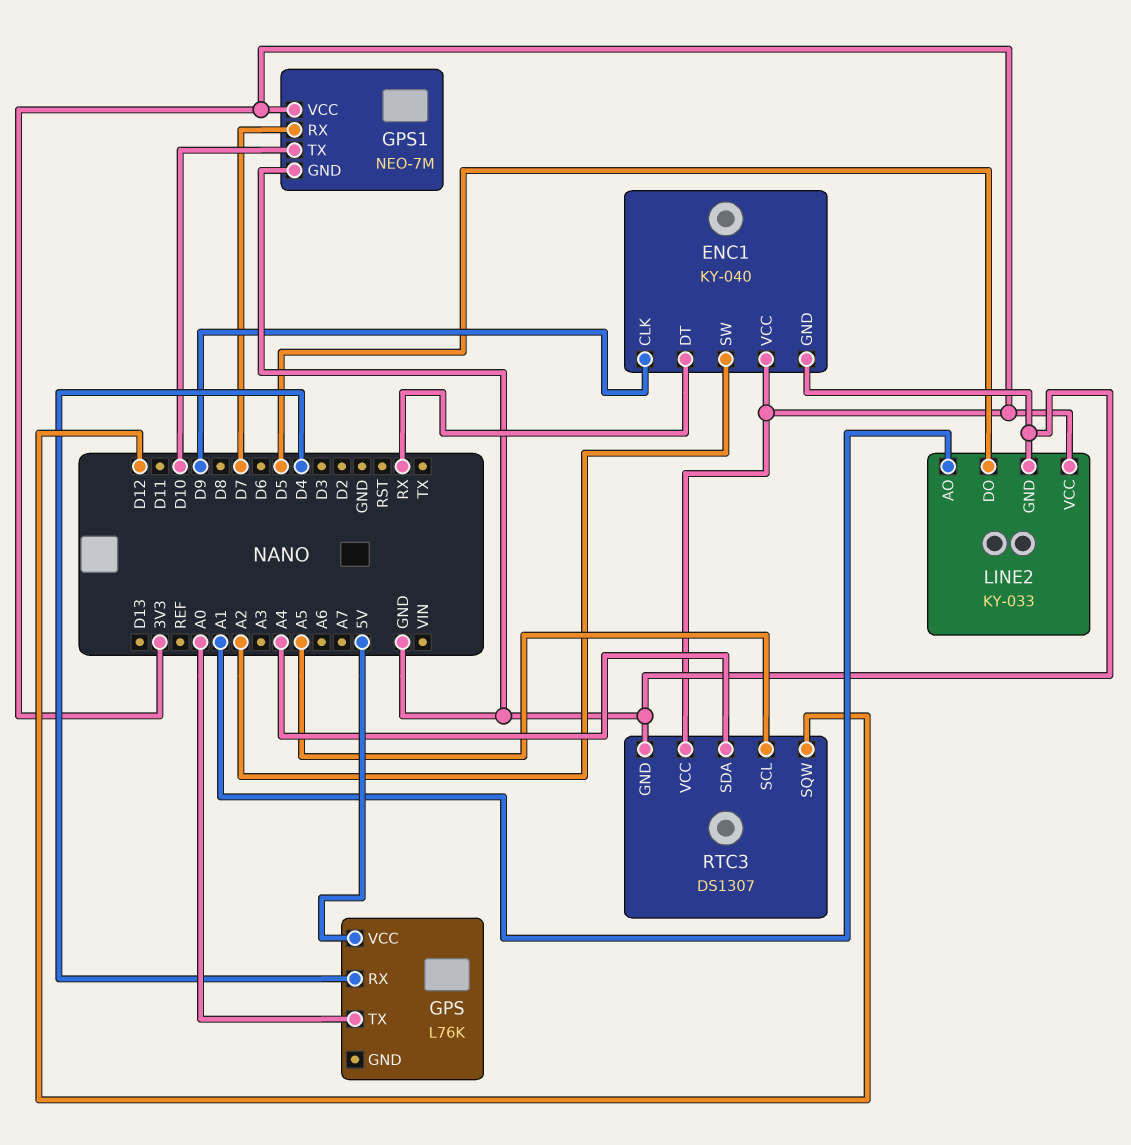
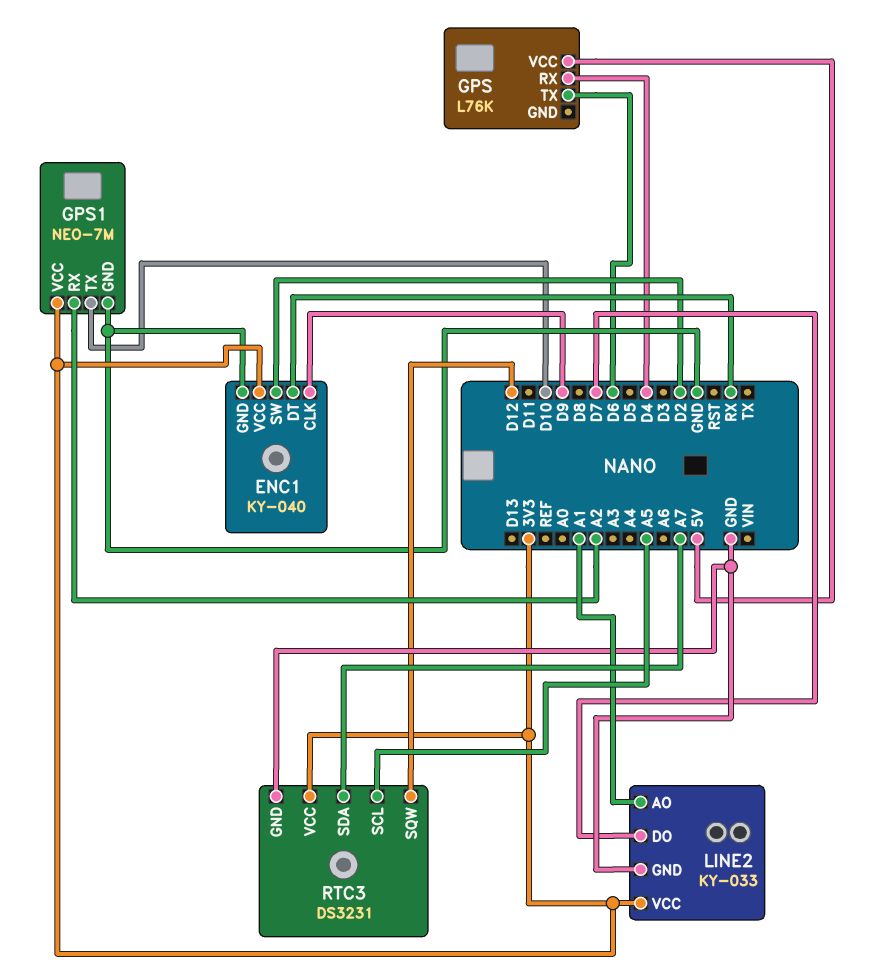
ENC1 pin SW: A2 -> D2
GPS pin TX: A0 -> D6
GPS1 pin RX: D7 -> A2
LINE2 pin DO: D5 -> D7
RTC3: DS1307 -> DS3231
RTC3 pin SDA: A4 -> A7

